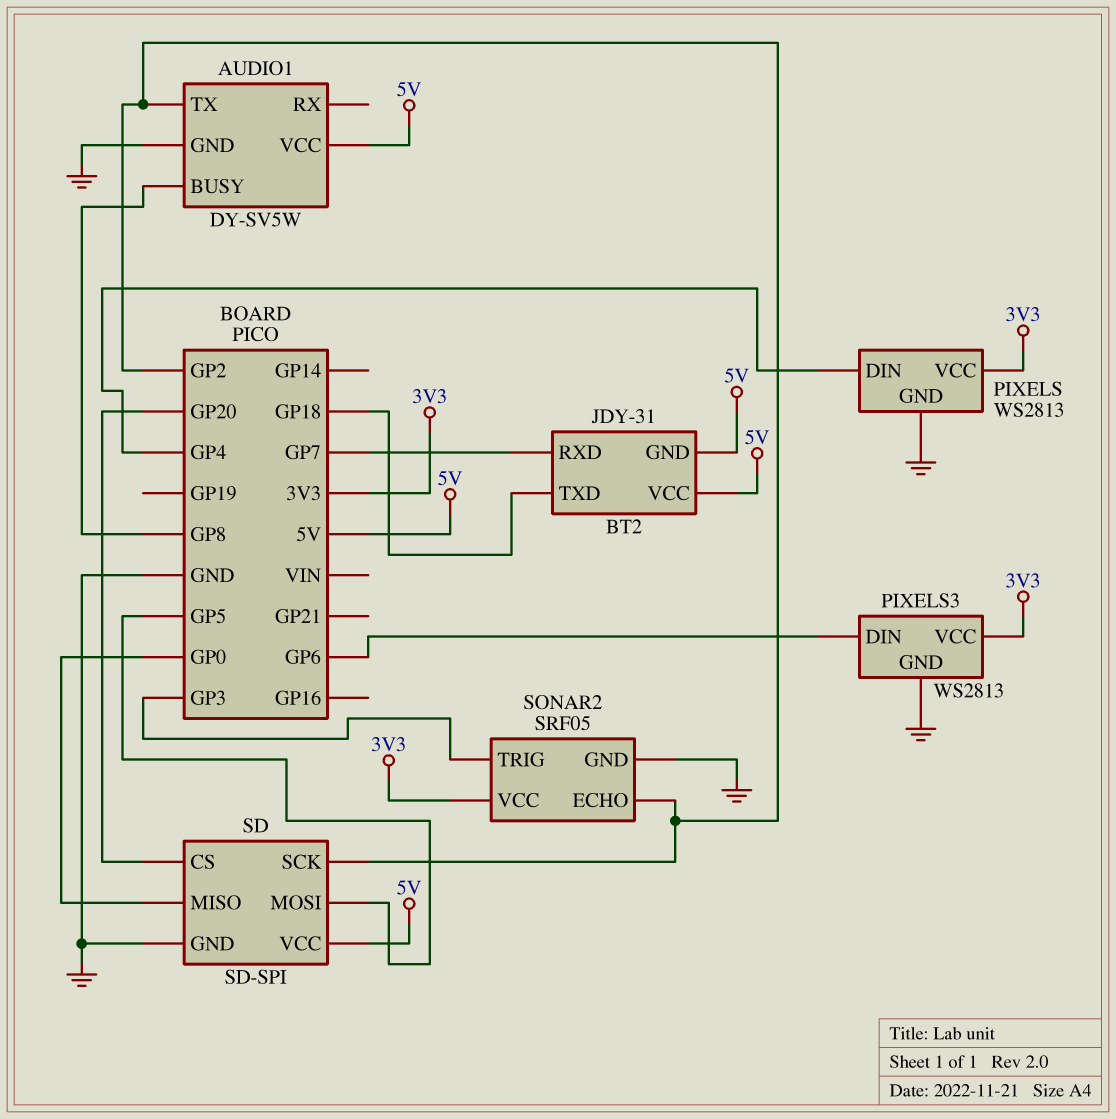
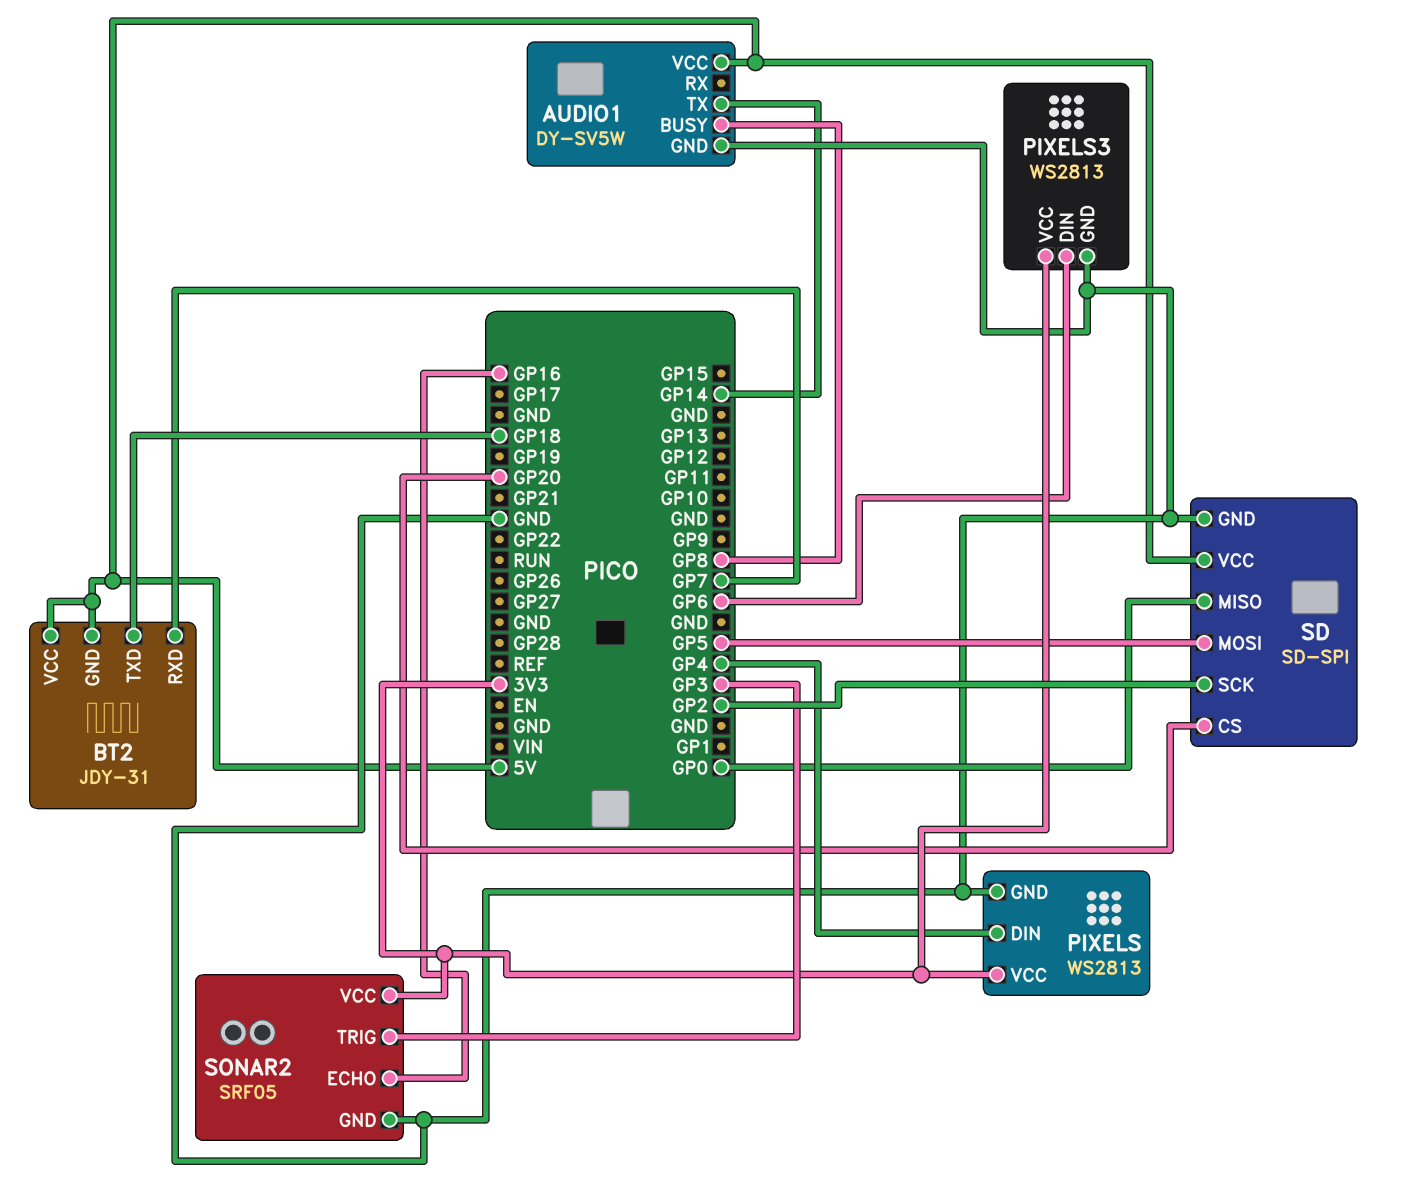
AUDIO1 pin TX: GP2 -> GP14
SONAR2 pin ECHO: GP2 -> GP16

